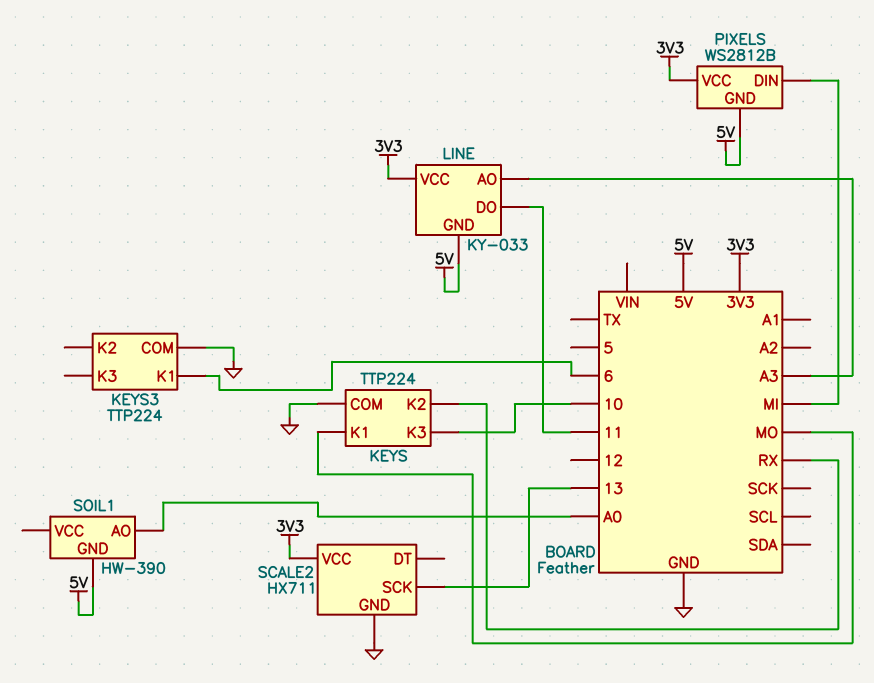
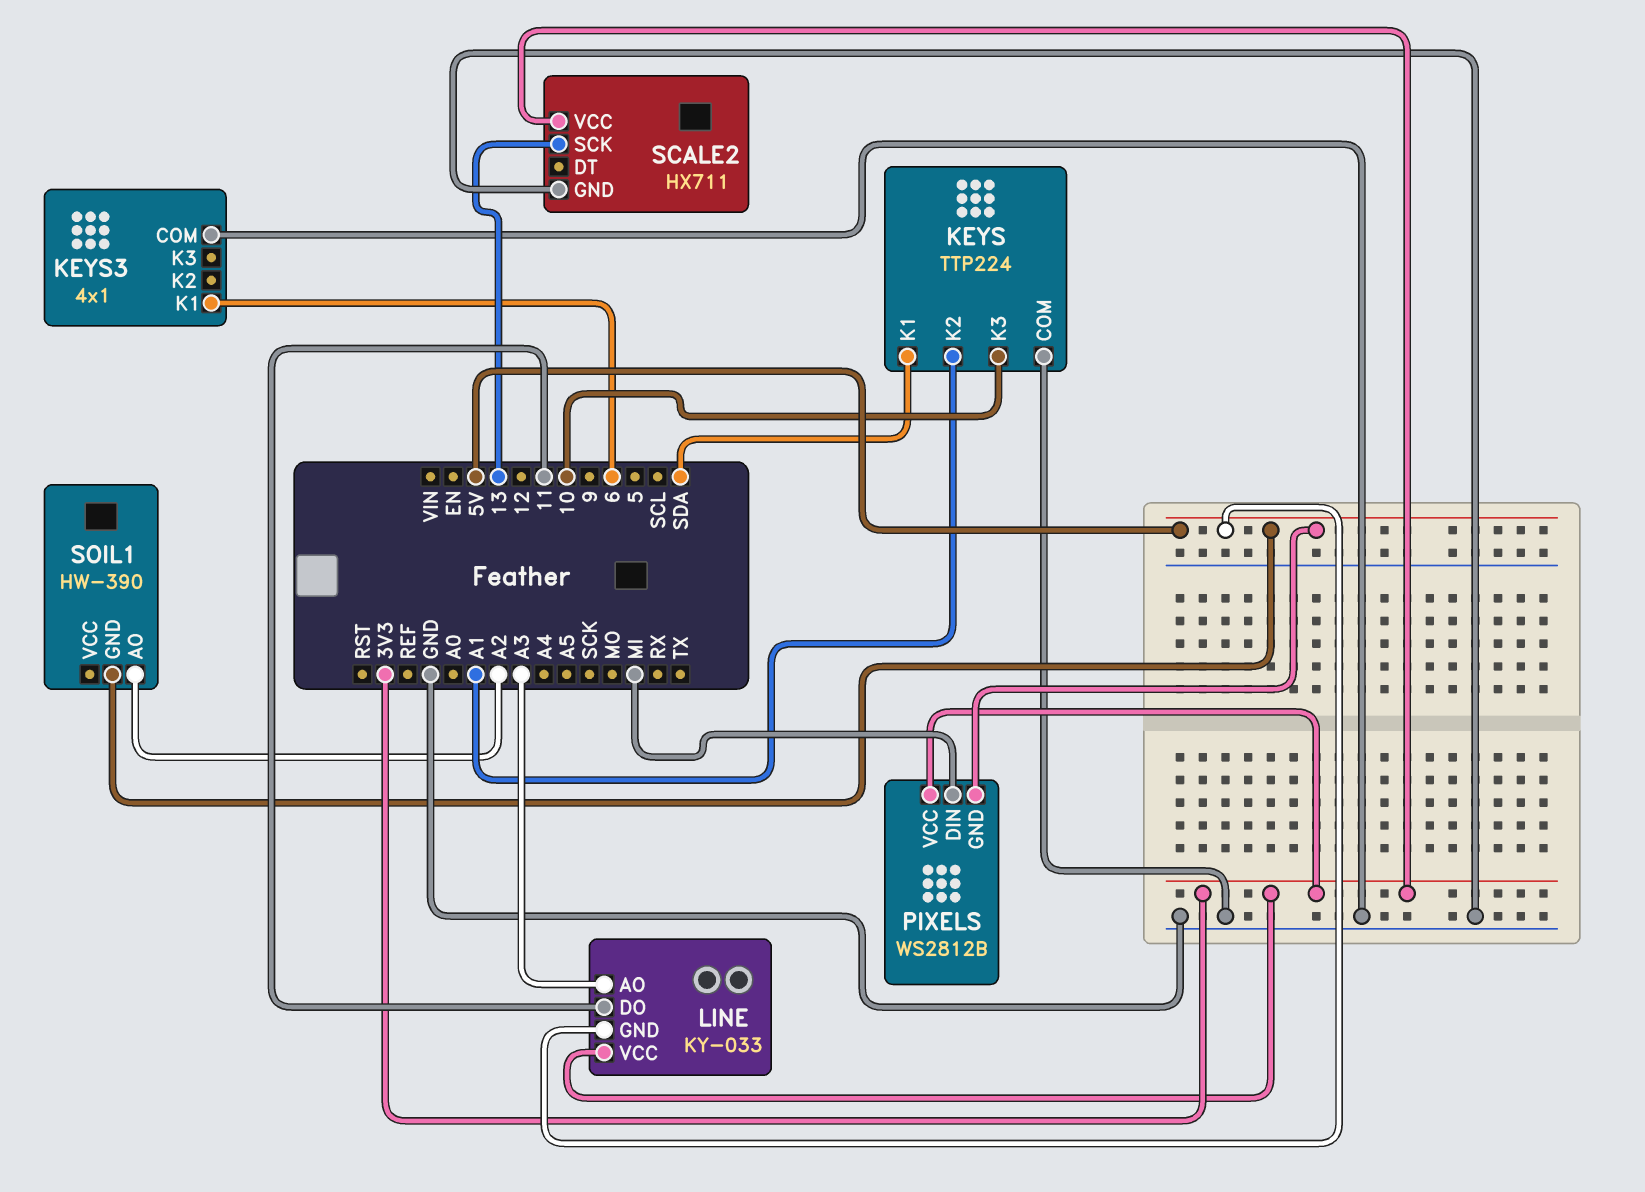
KEYS pin K1: MO -> SDA
KEYS pin K2: RX -> A1
KEYS3: TTP224 -> 4x1
SOIL1 pin AO: A0 -> A2

